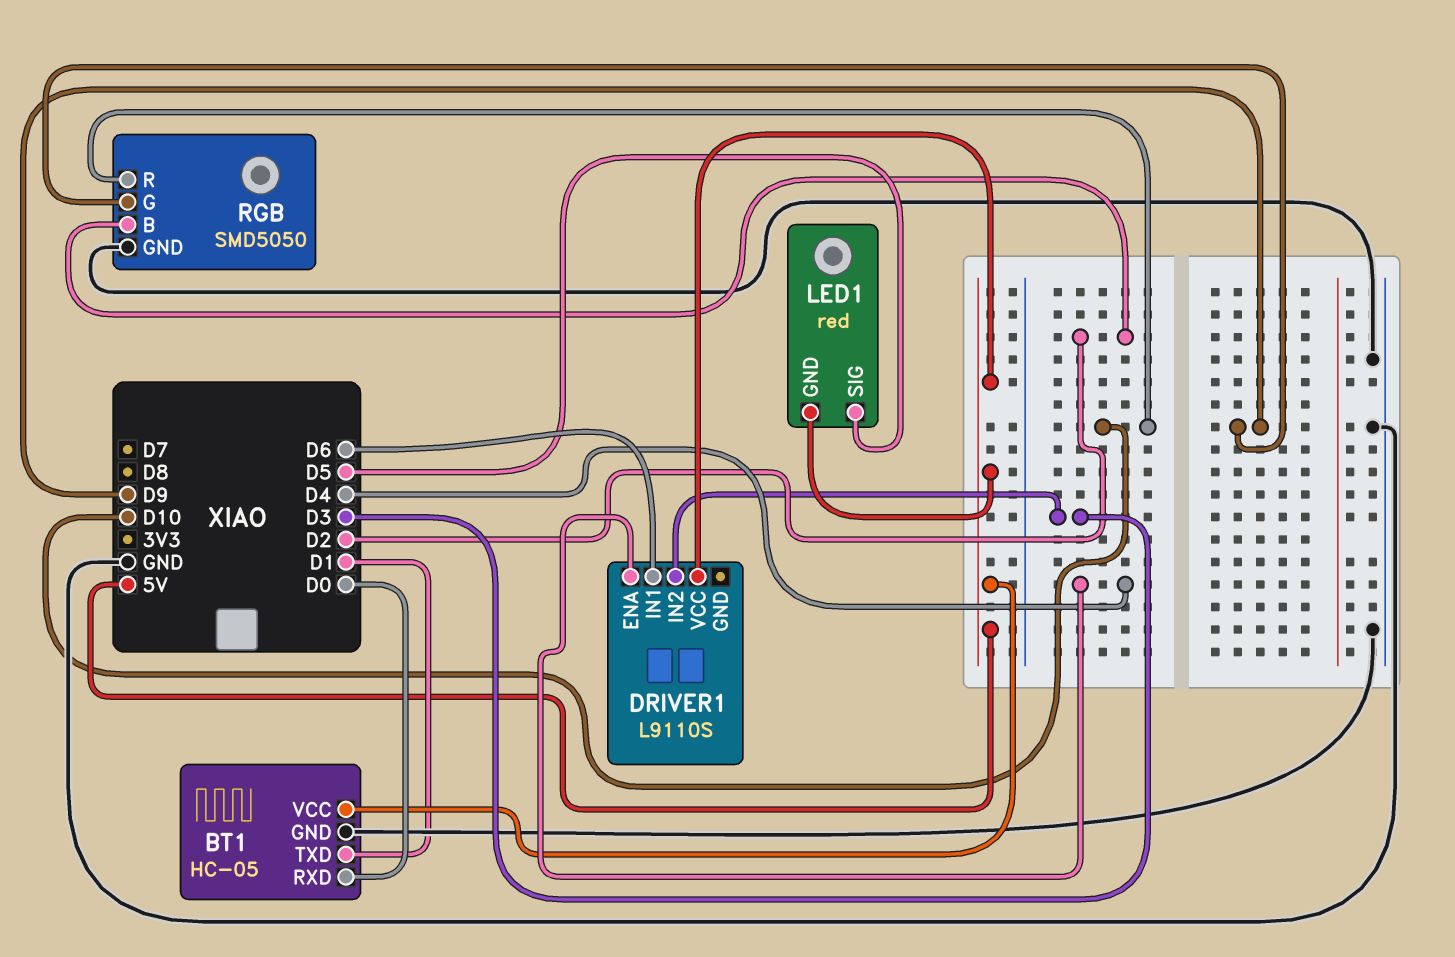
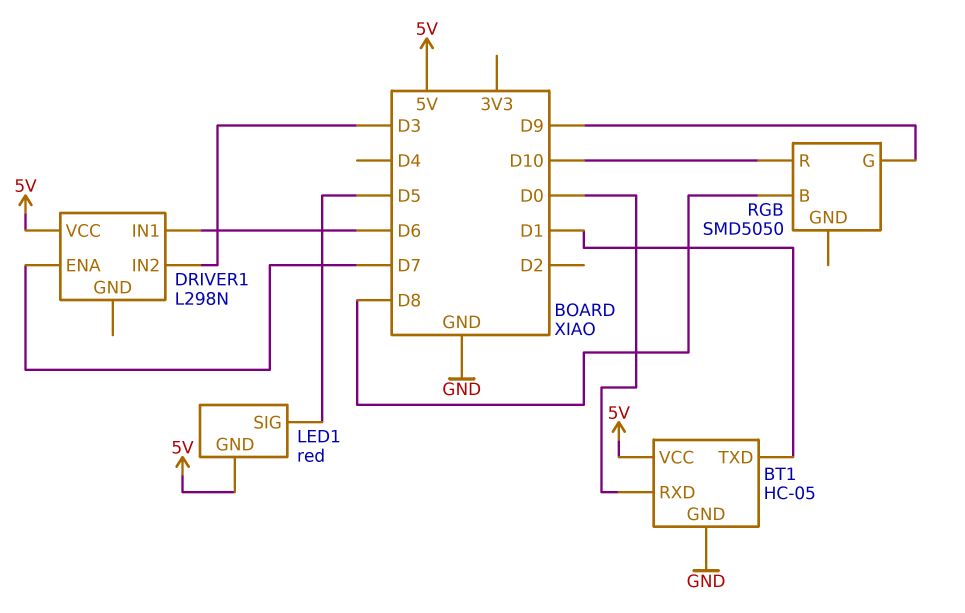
DRIVER1: L9110S -> L298N
DRIVER1 pin ENA: D4 -> D7
RGB pin B: D2 -> D8
RGB pin GND: GND -> none

